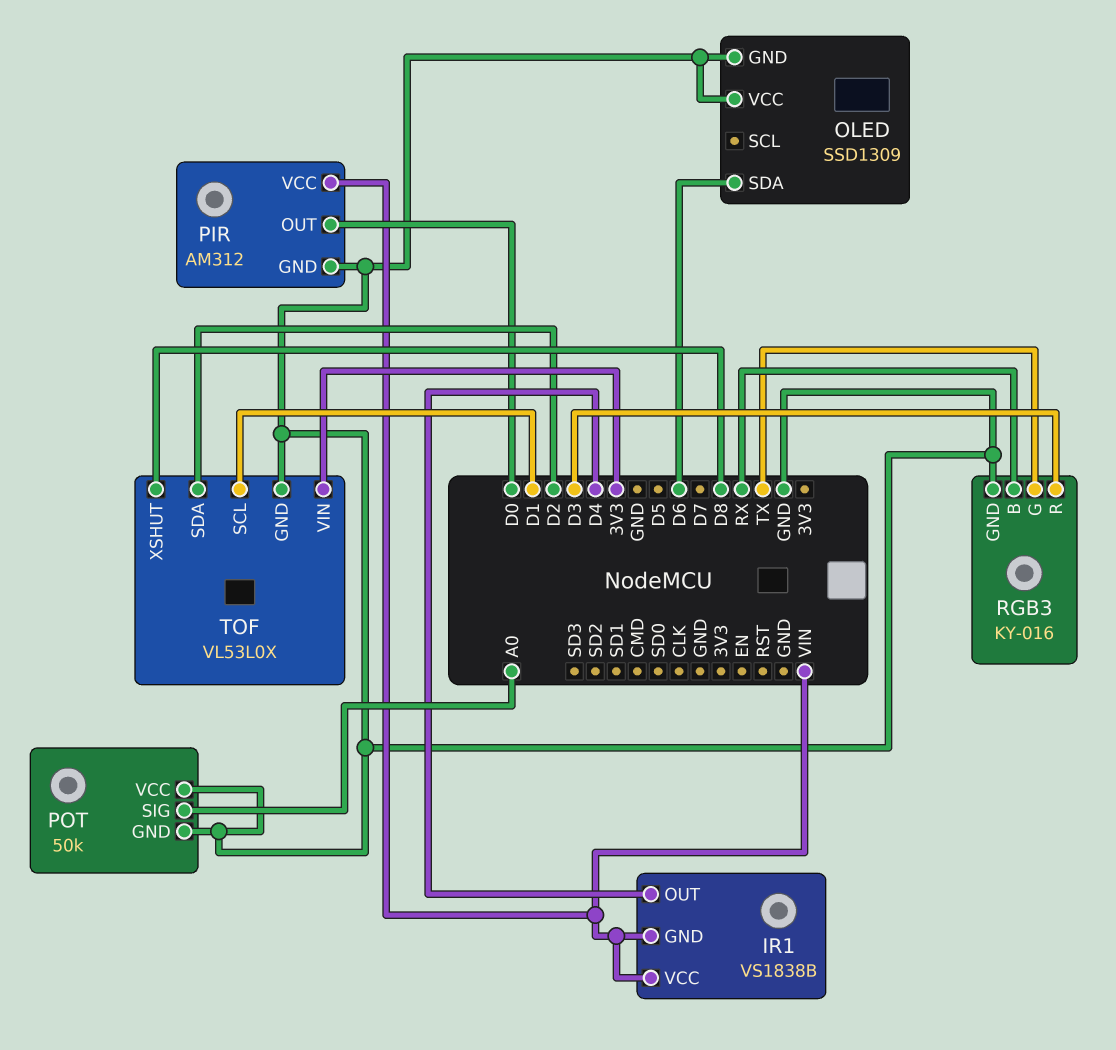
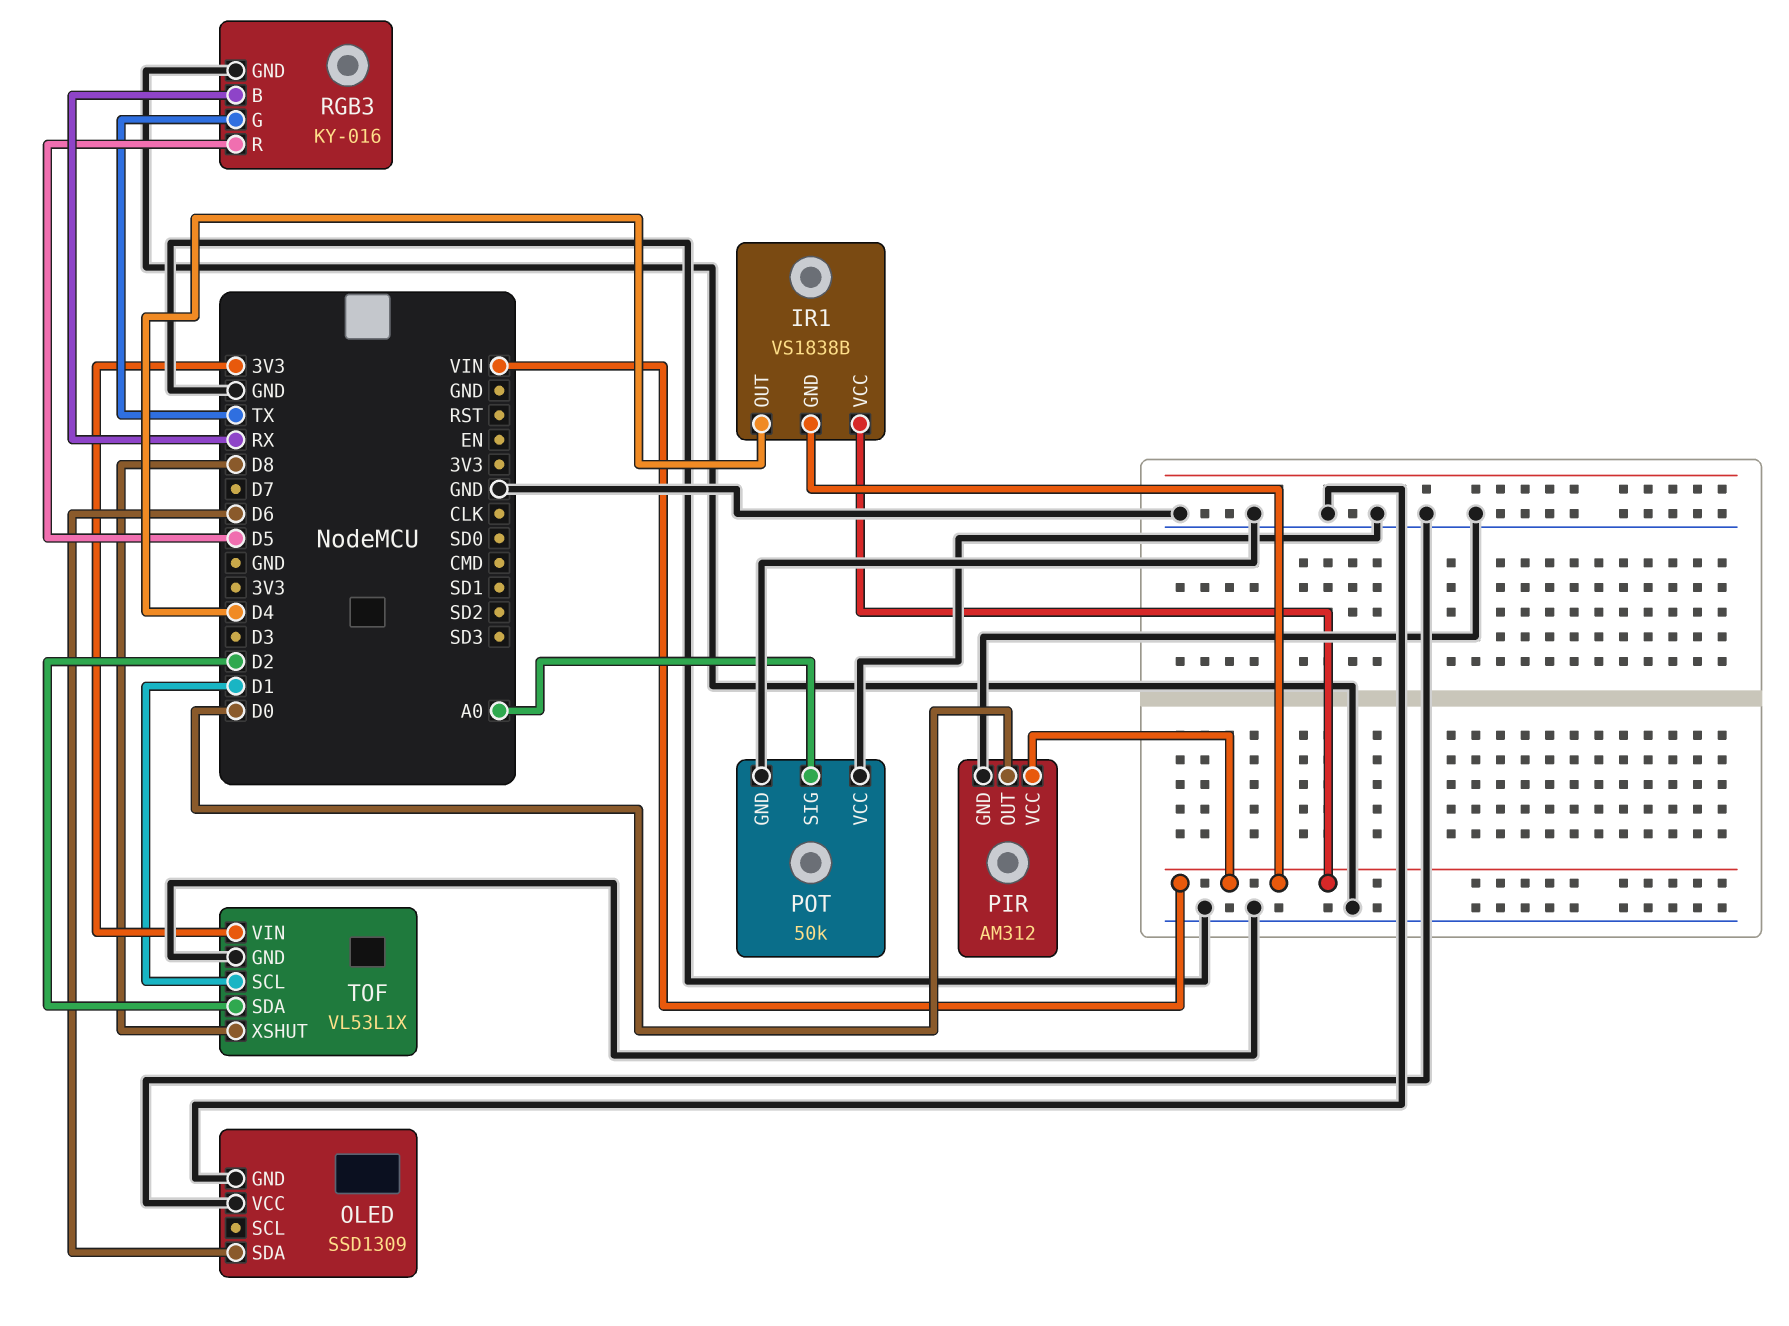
RGB3 pin R: D3 -> D5
TOF: VL53L0X -> VL53L1X

